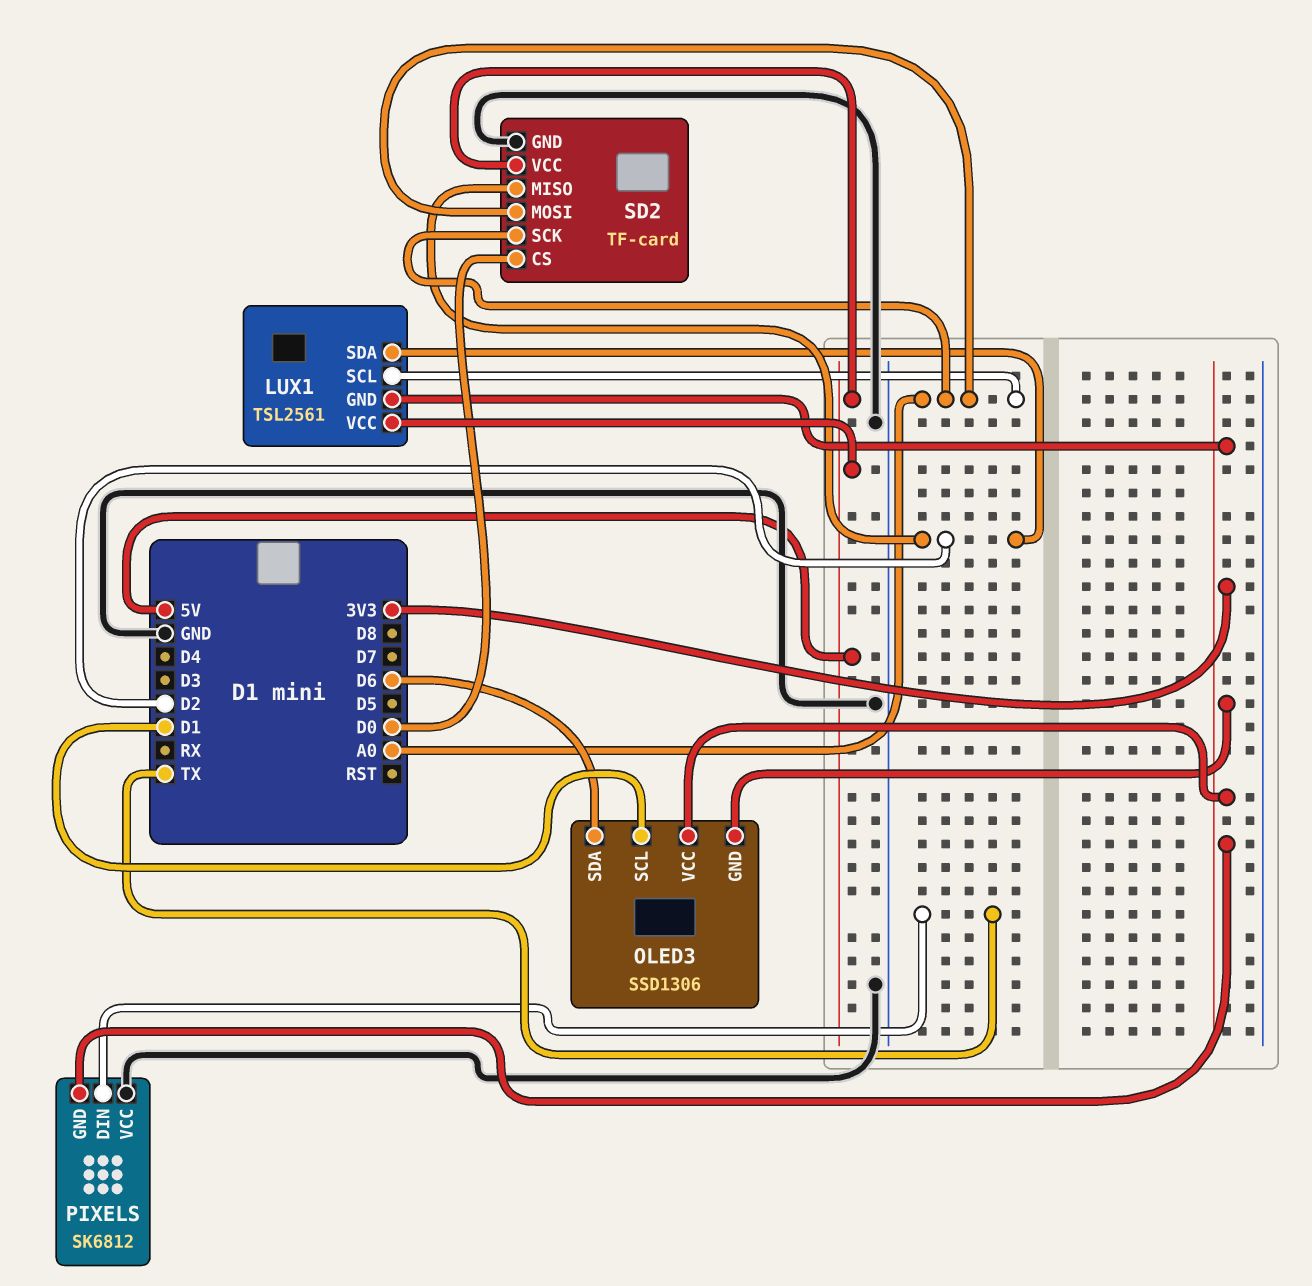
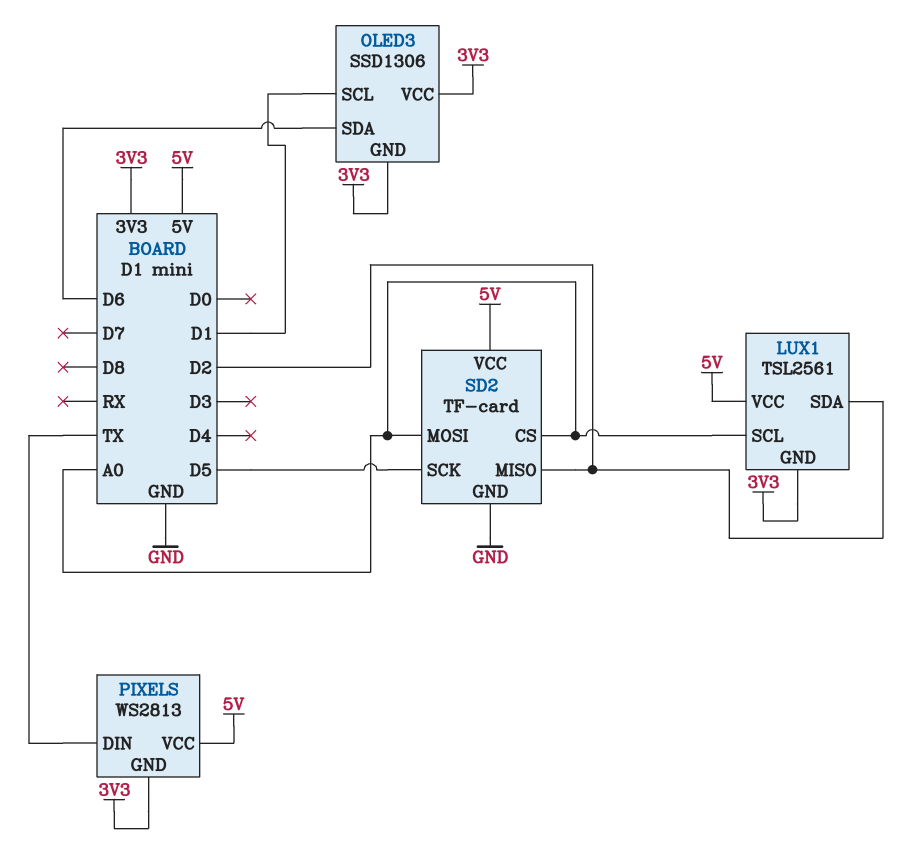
PIXELS: SK6812 -> WS2813
PIXELS pin VCC: GND -> 5V
SD2 pin CS: D0 -> A0
SD2 pin SCK: A0 -> D5

